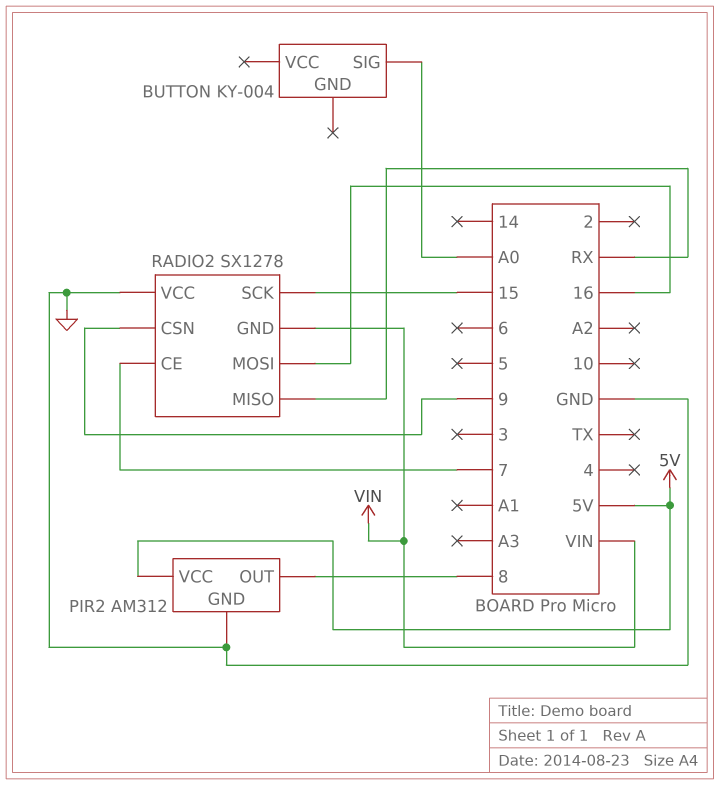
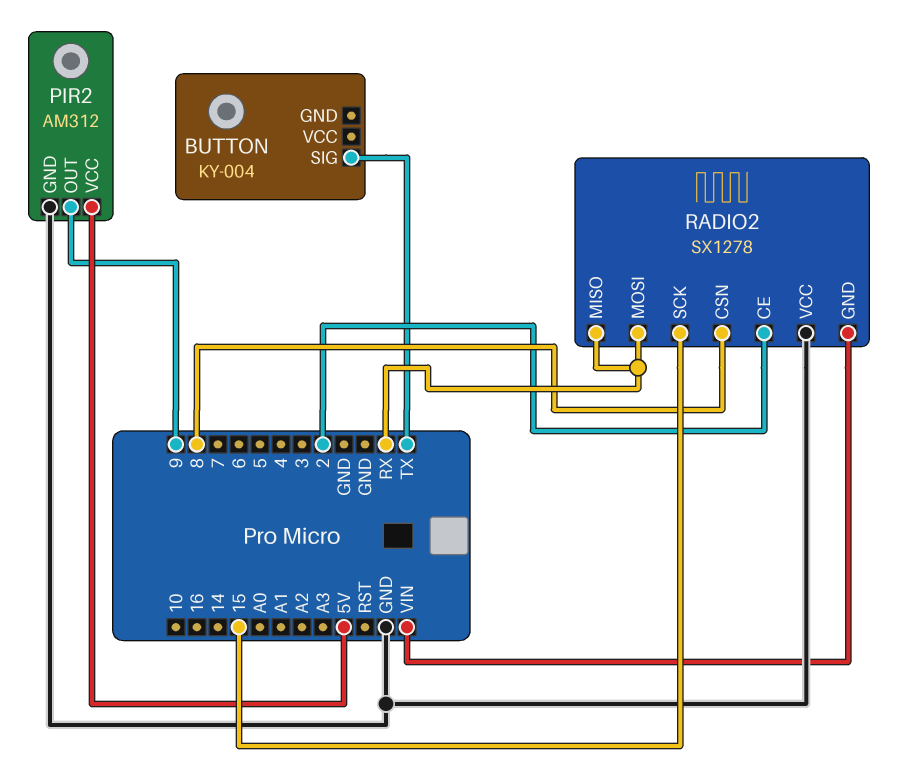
BUTTON pin SIG: A0 -> TX
PIR2 pin OUT: 8 -> 9
RADIO2 pin CE: 7 -> 2
RADIO2 pin CSN: 9 -> 8
RADIO2 pin MOSI: 16 -> RX

